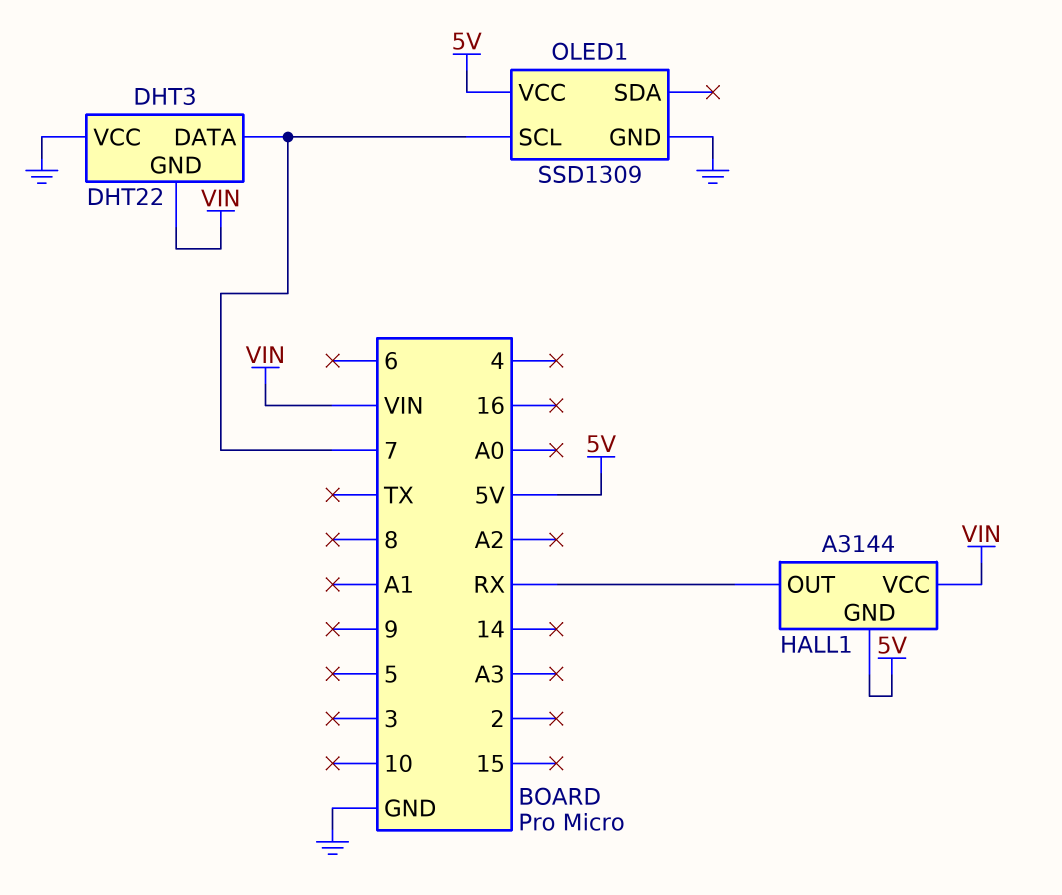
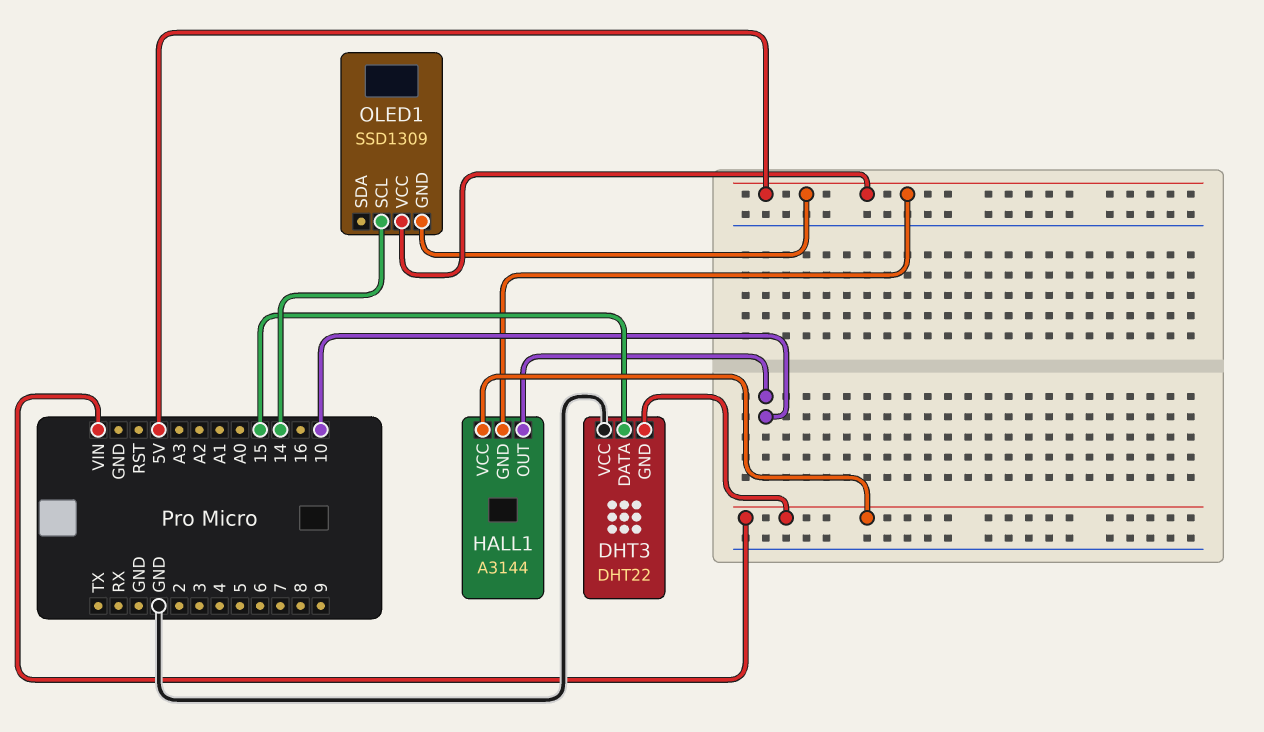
DHT3 pin DATA: 7 -> 15
HALL1 pin OUT: RX -> 10
OLED1 pin GND: GND -> 5V
OLED1 pin SCL: 7 -> 14

